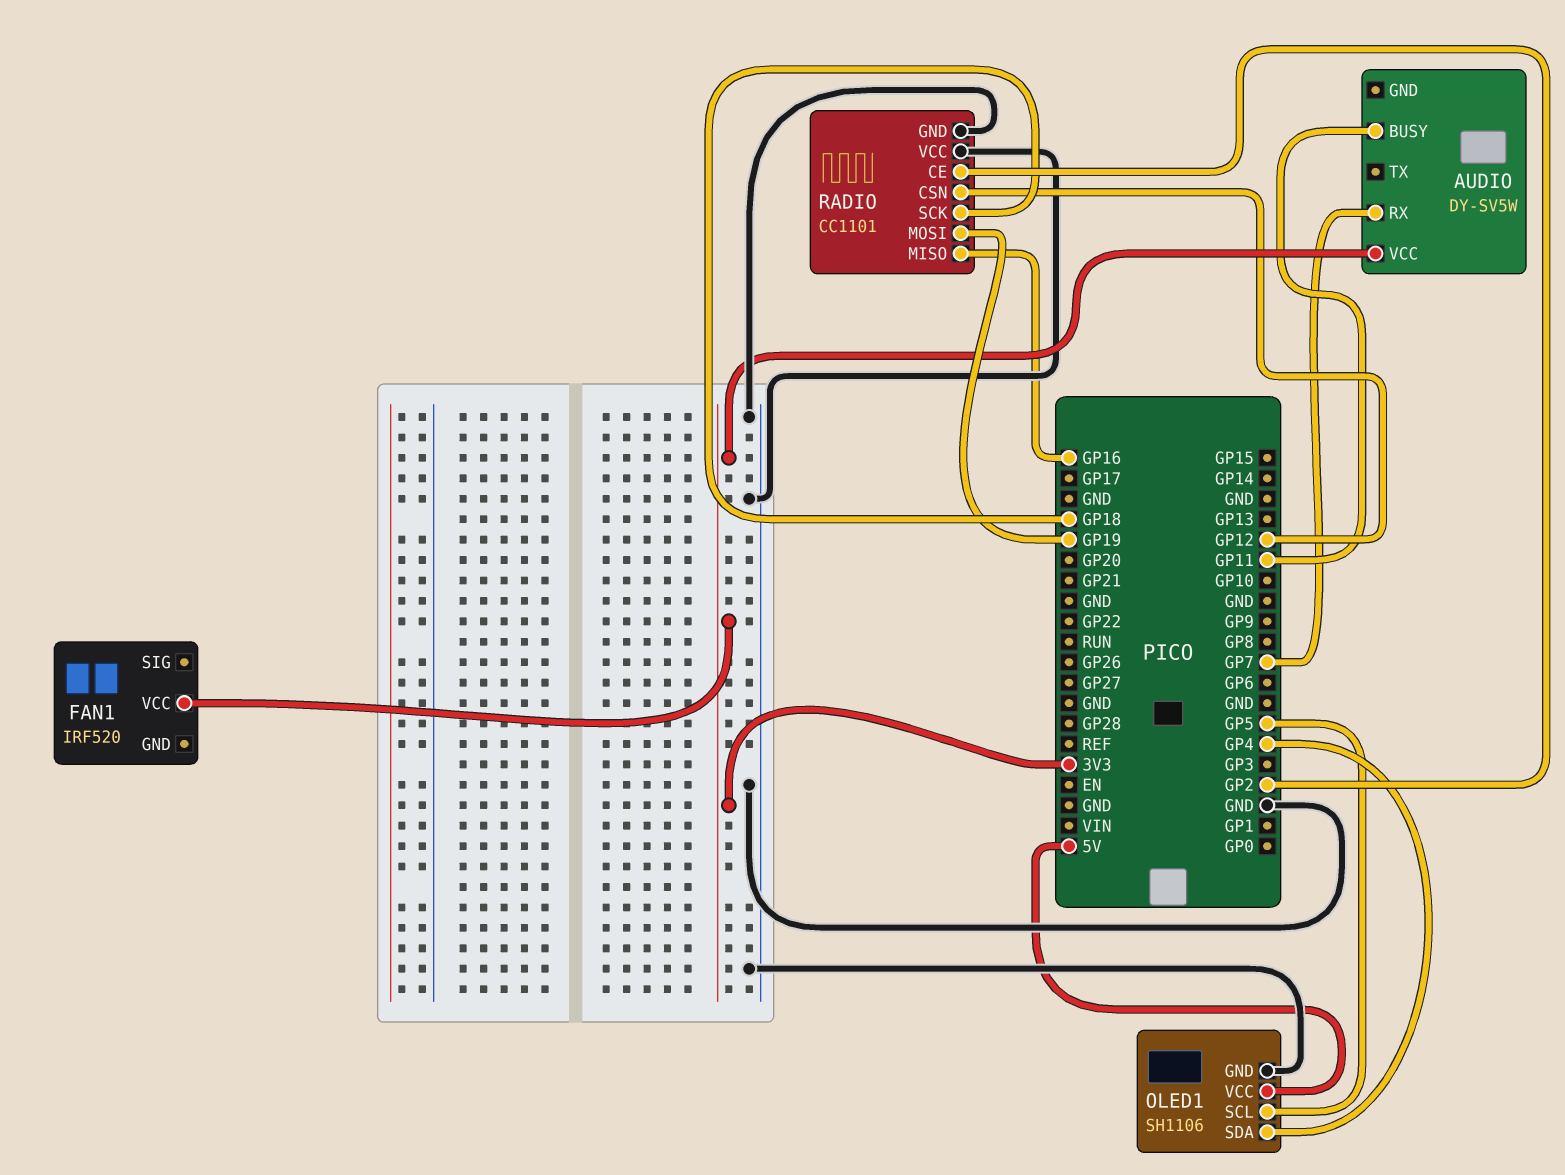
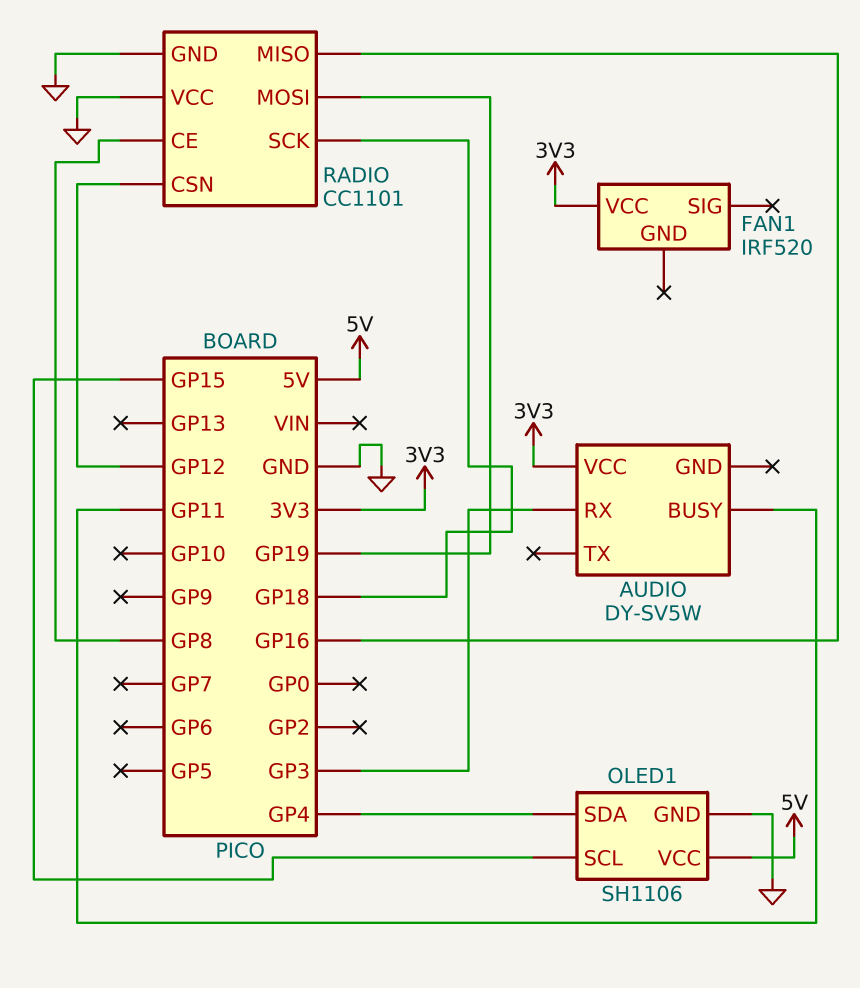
AUDIO pin RX: GP7 -> GP3
OLED1 pin SCL: GP5 -> GP15
RADIO pin CE: GP2 -> GP8

